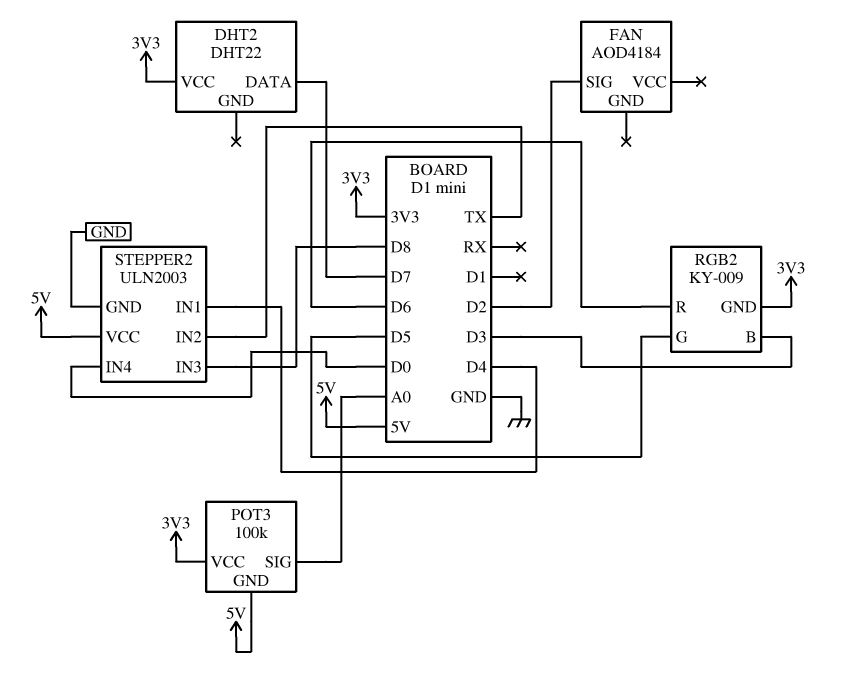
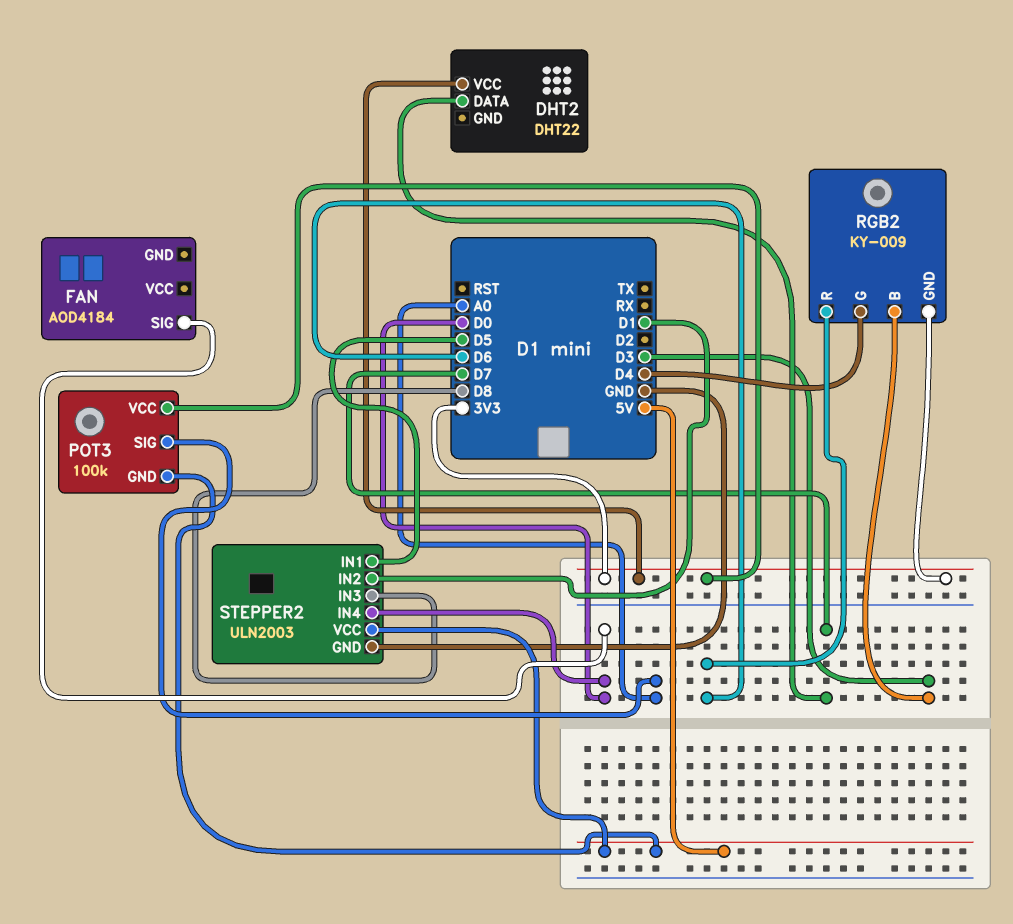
FAN pin SIG: D2 -> D0
RGB2 pin G: D5 -> D4
STEPPER2 pin IN1: D4 -> D5
STEPPER2 pin IN2: TX -> D1

